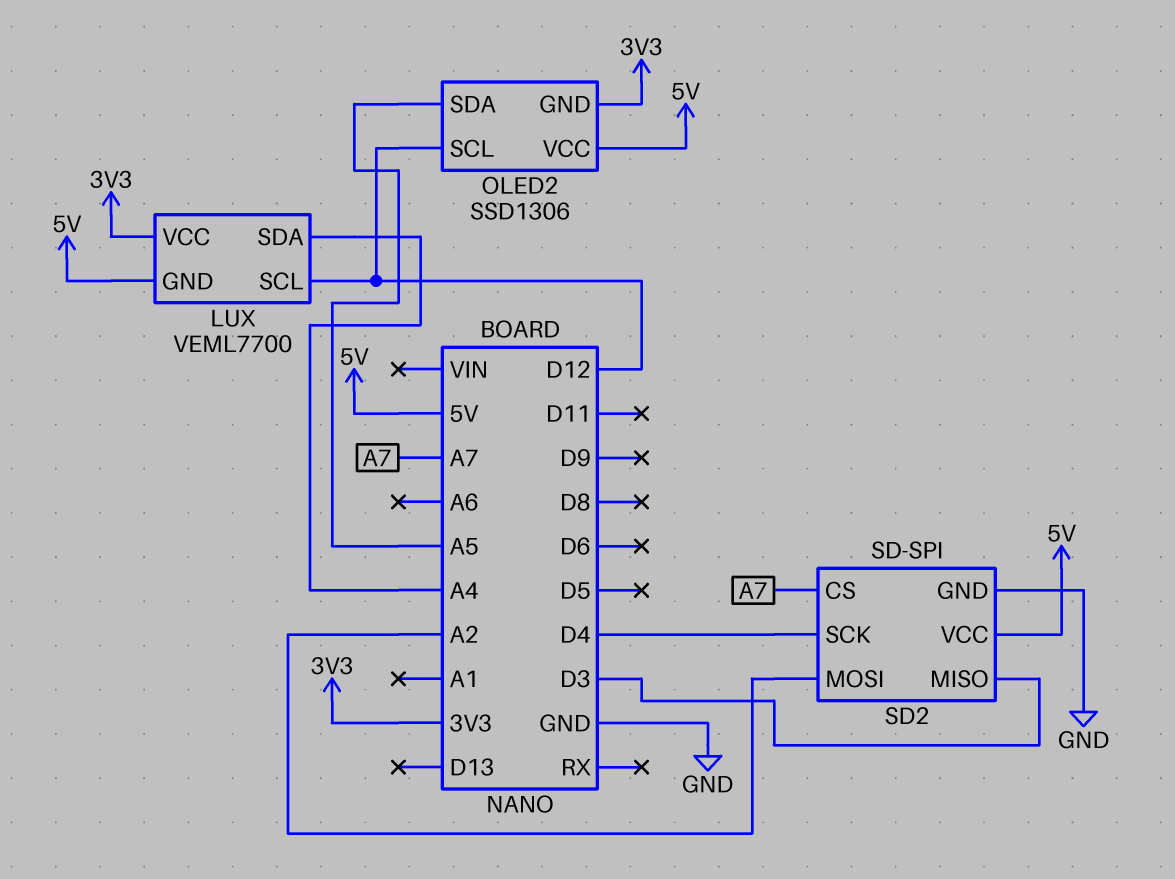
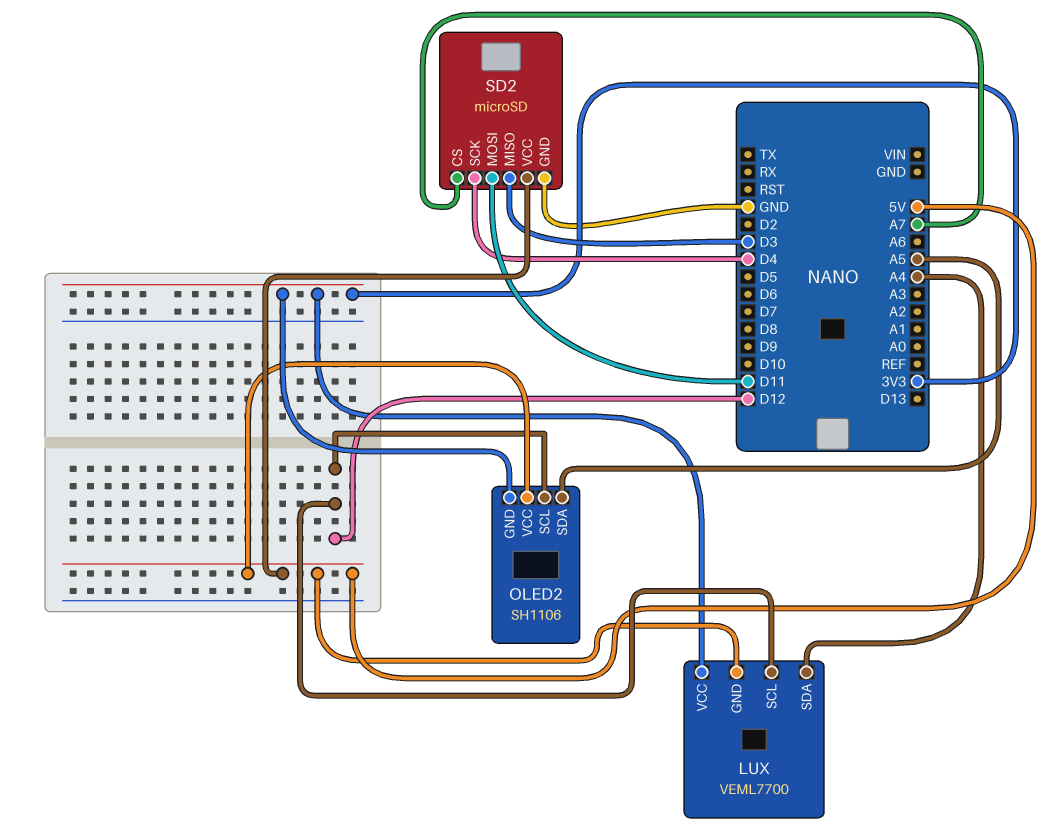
OLED2: SSD1306 -> SH1106
SD2: SD-SPI -> microSD
SD2 pin MOSI: A2 -> D11

